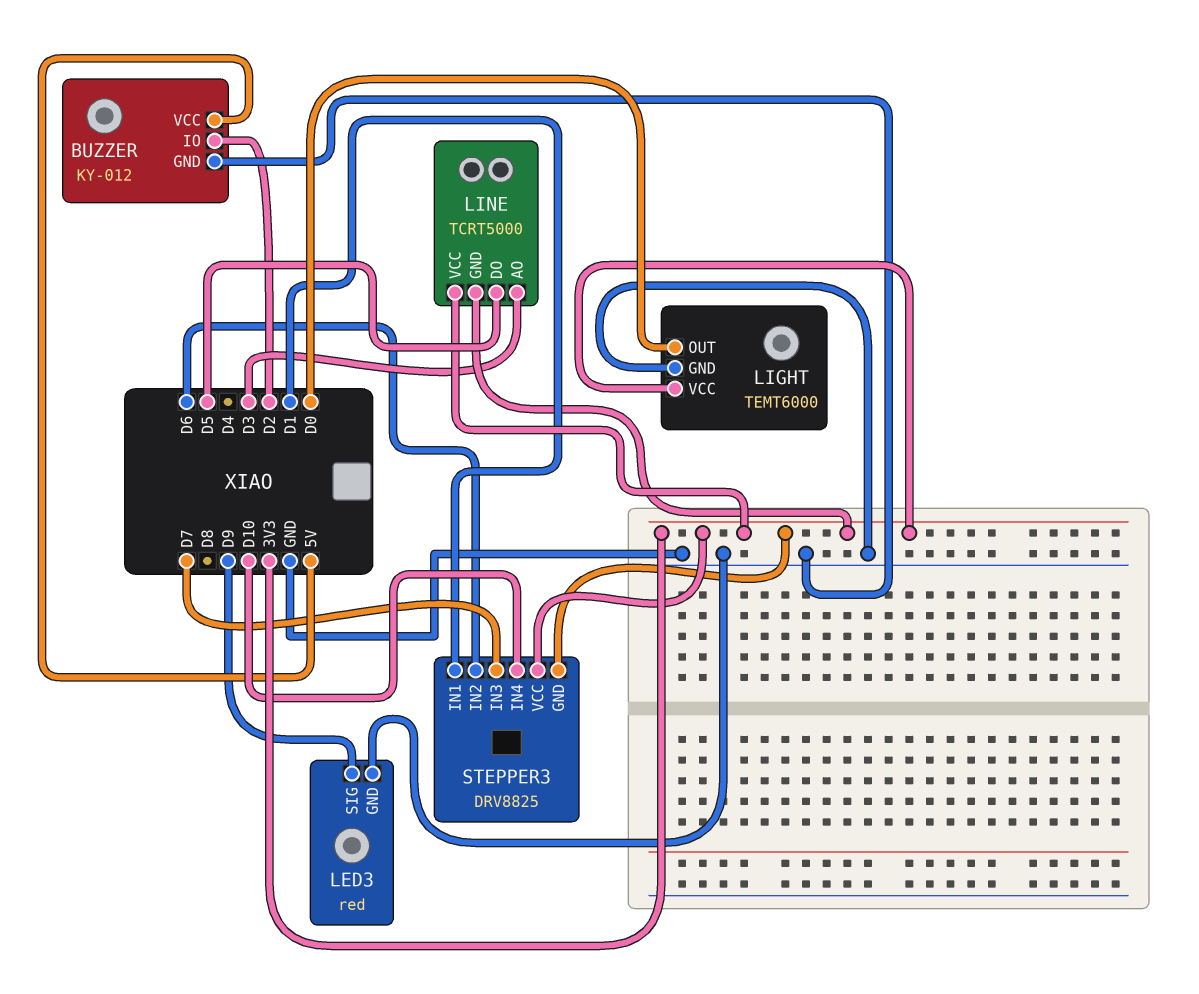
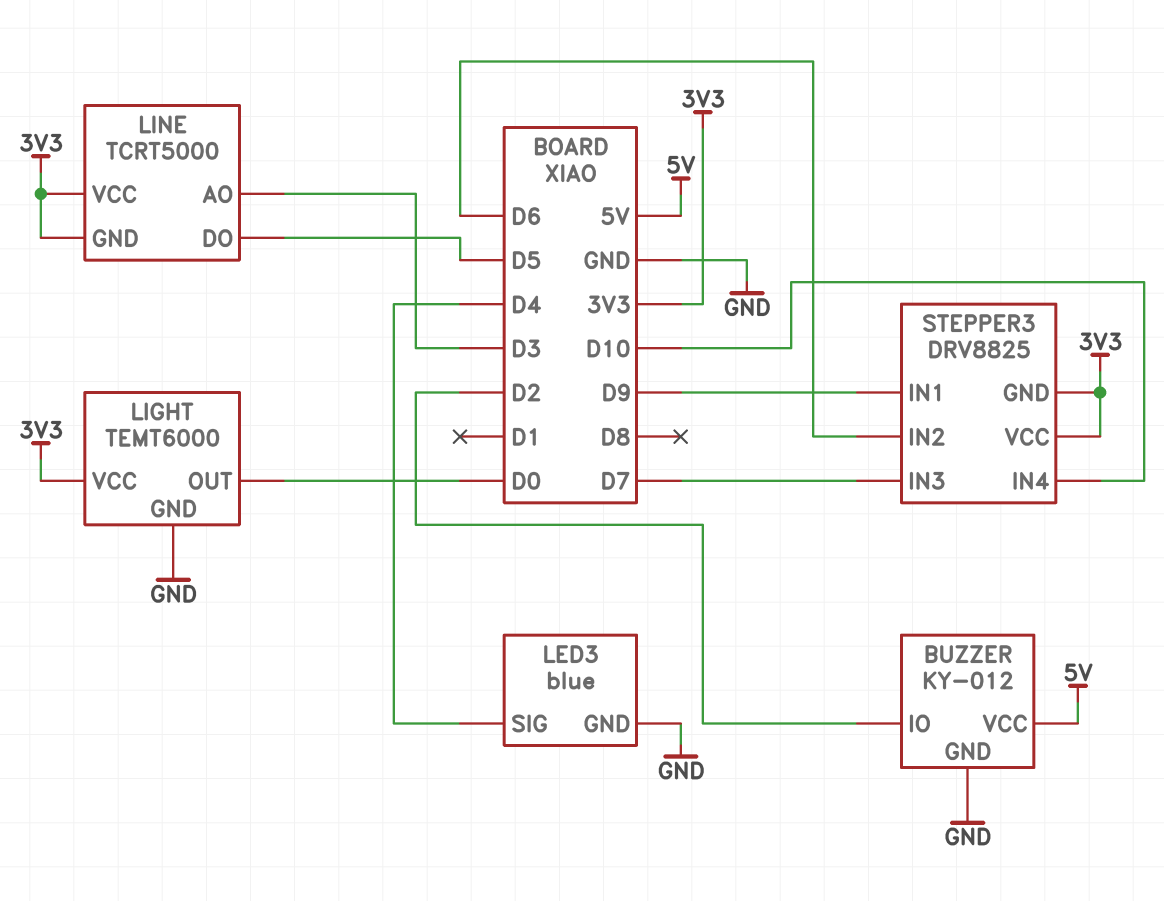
LED3: red -> blue
LED3 pin SIG: D9 -> D4
STEPPER3 pin IN1: D1 -> D9

